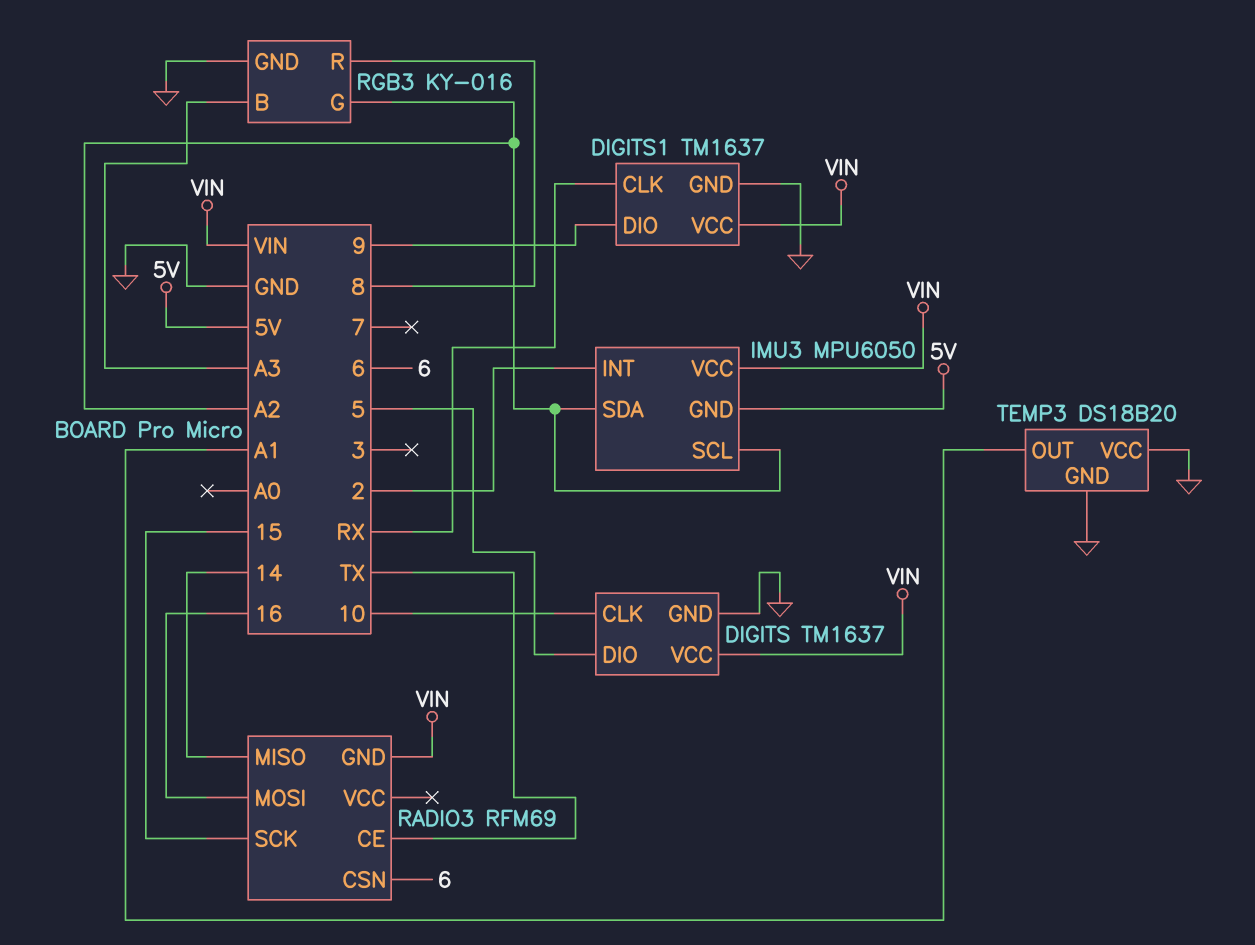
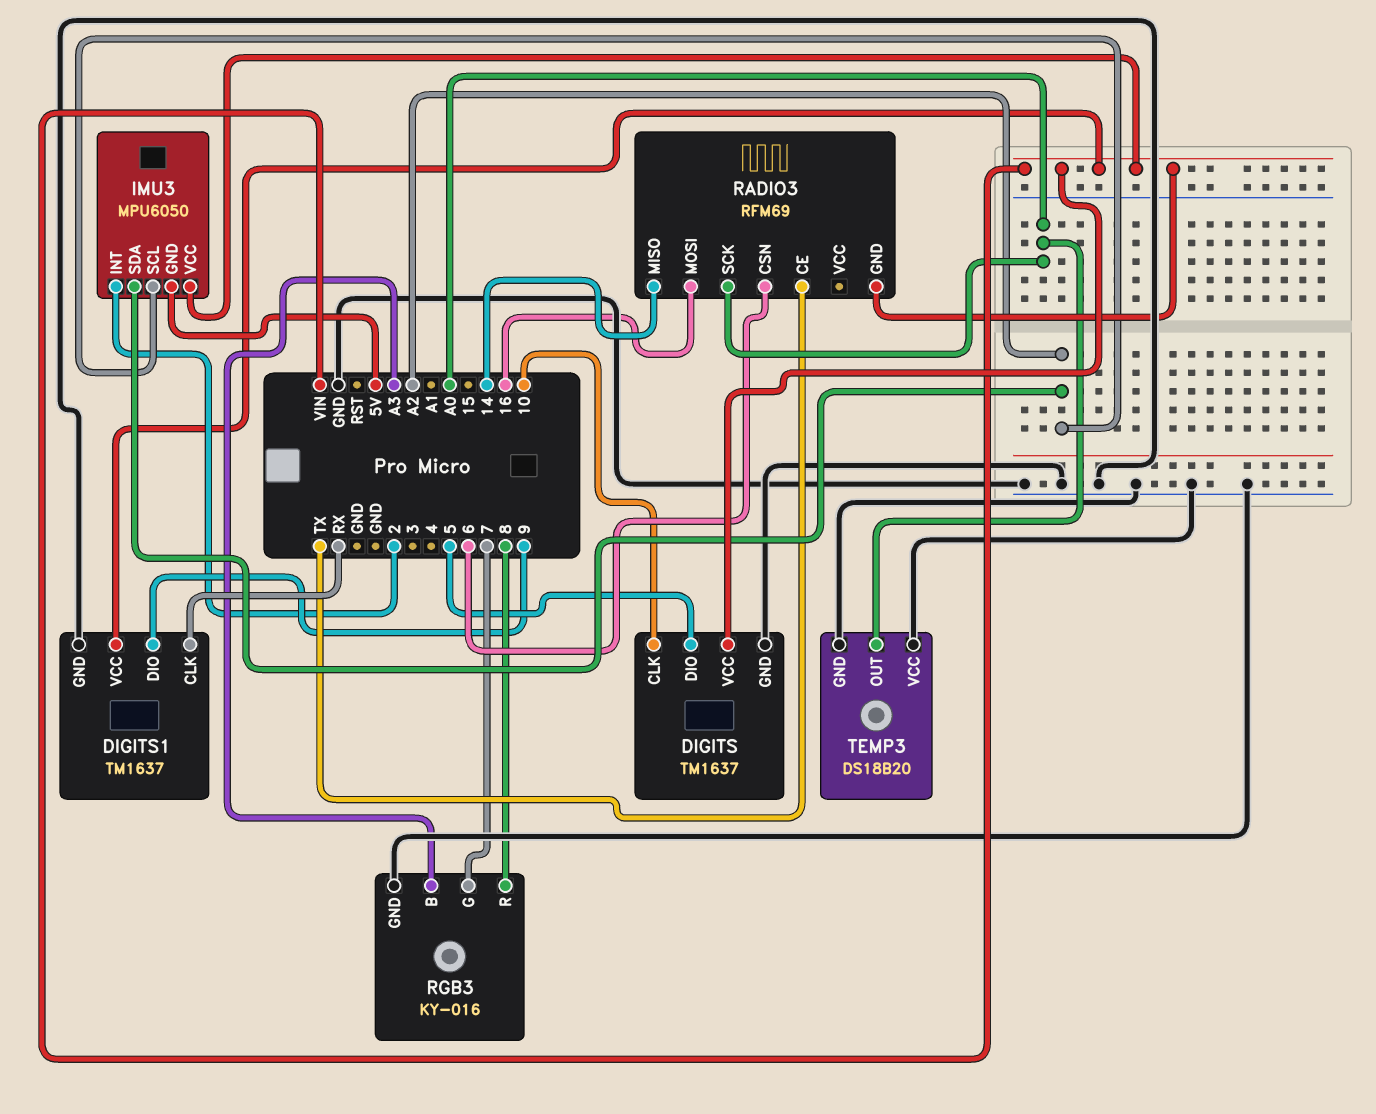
RADIO3 pin SCK: 15 -> A0
RGB3 pin G: A2 -> 7
TEMP3 pin OUT: A1 -> A0

